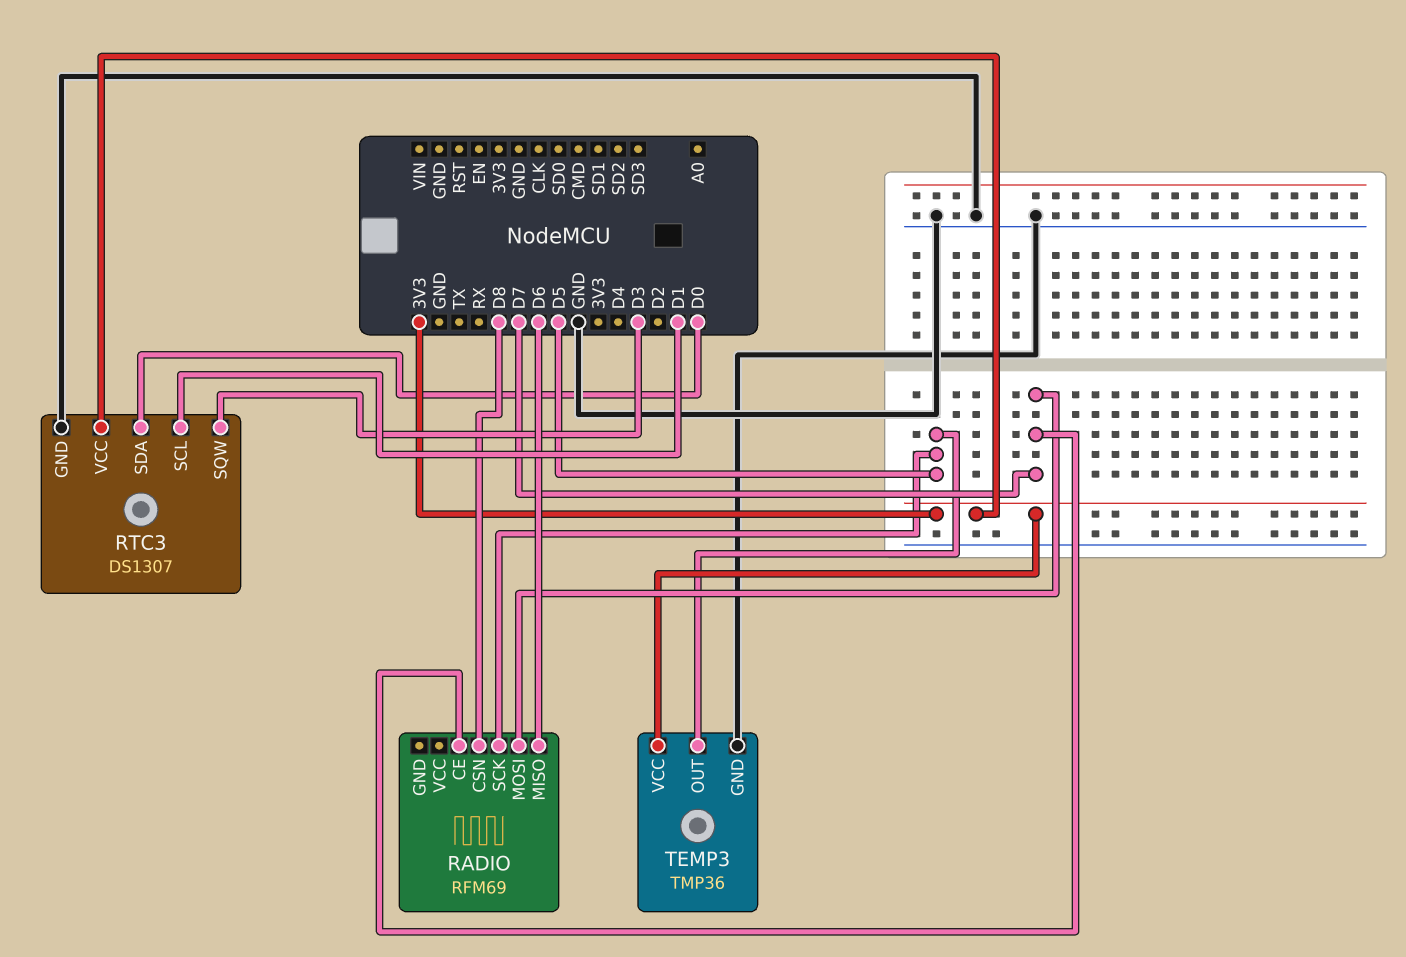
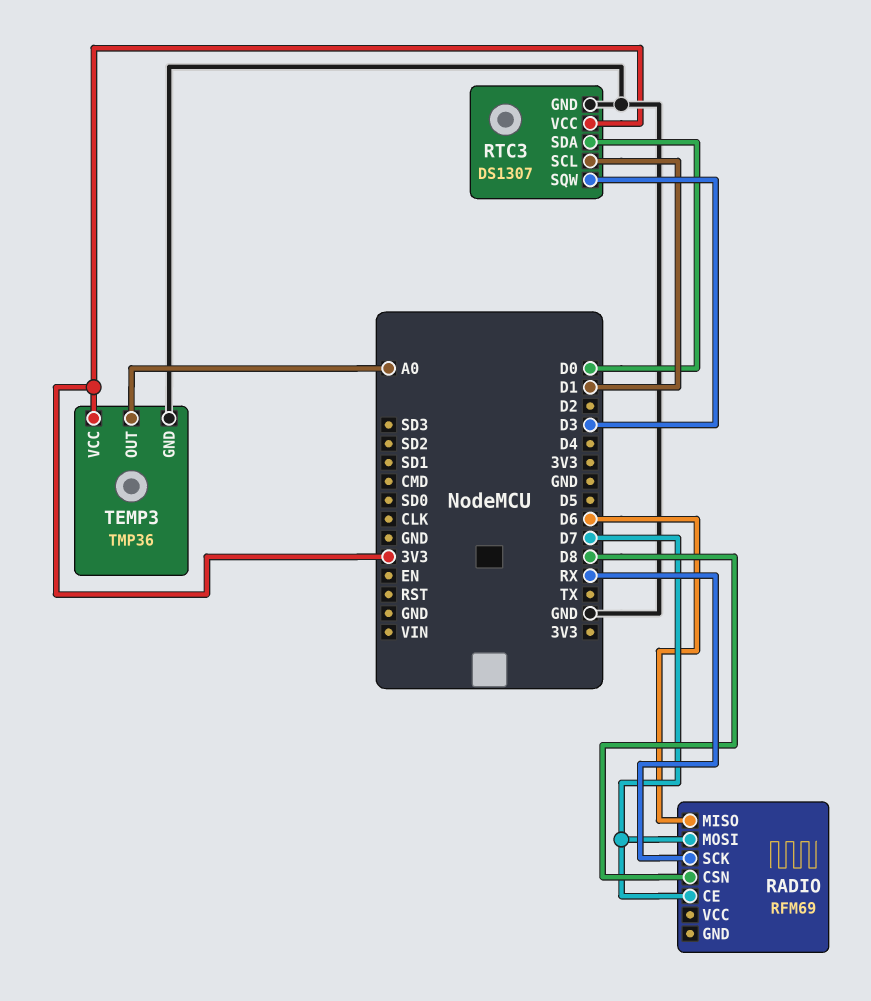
RADIO pin SCK: D5 -> RX
TEMP3 pin OUT: D5 -> A0

